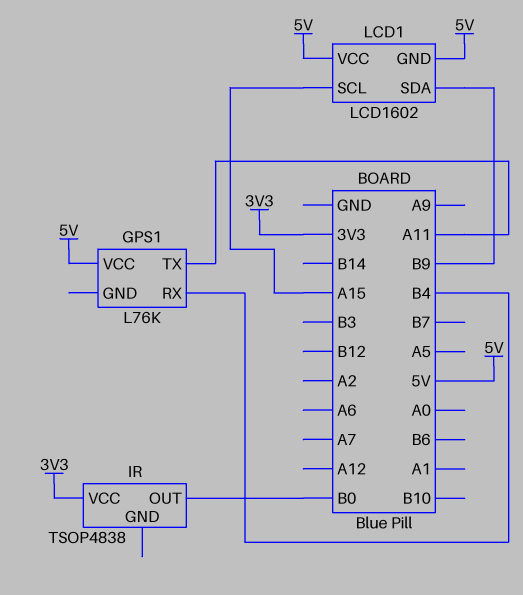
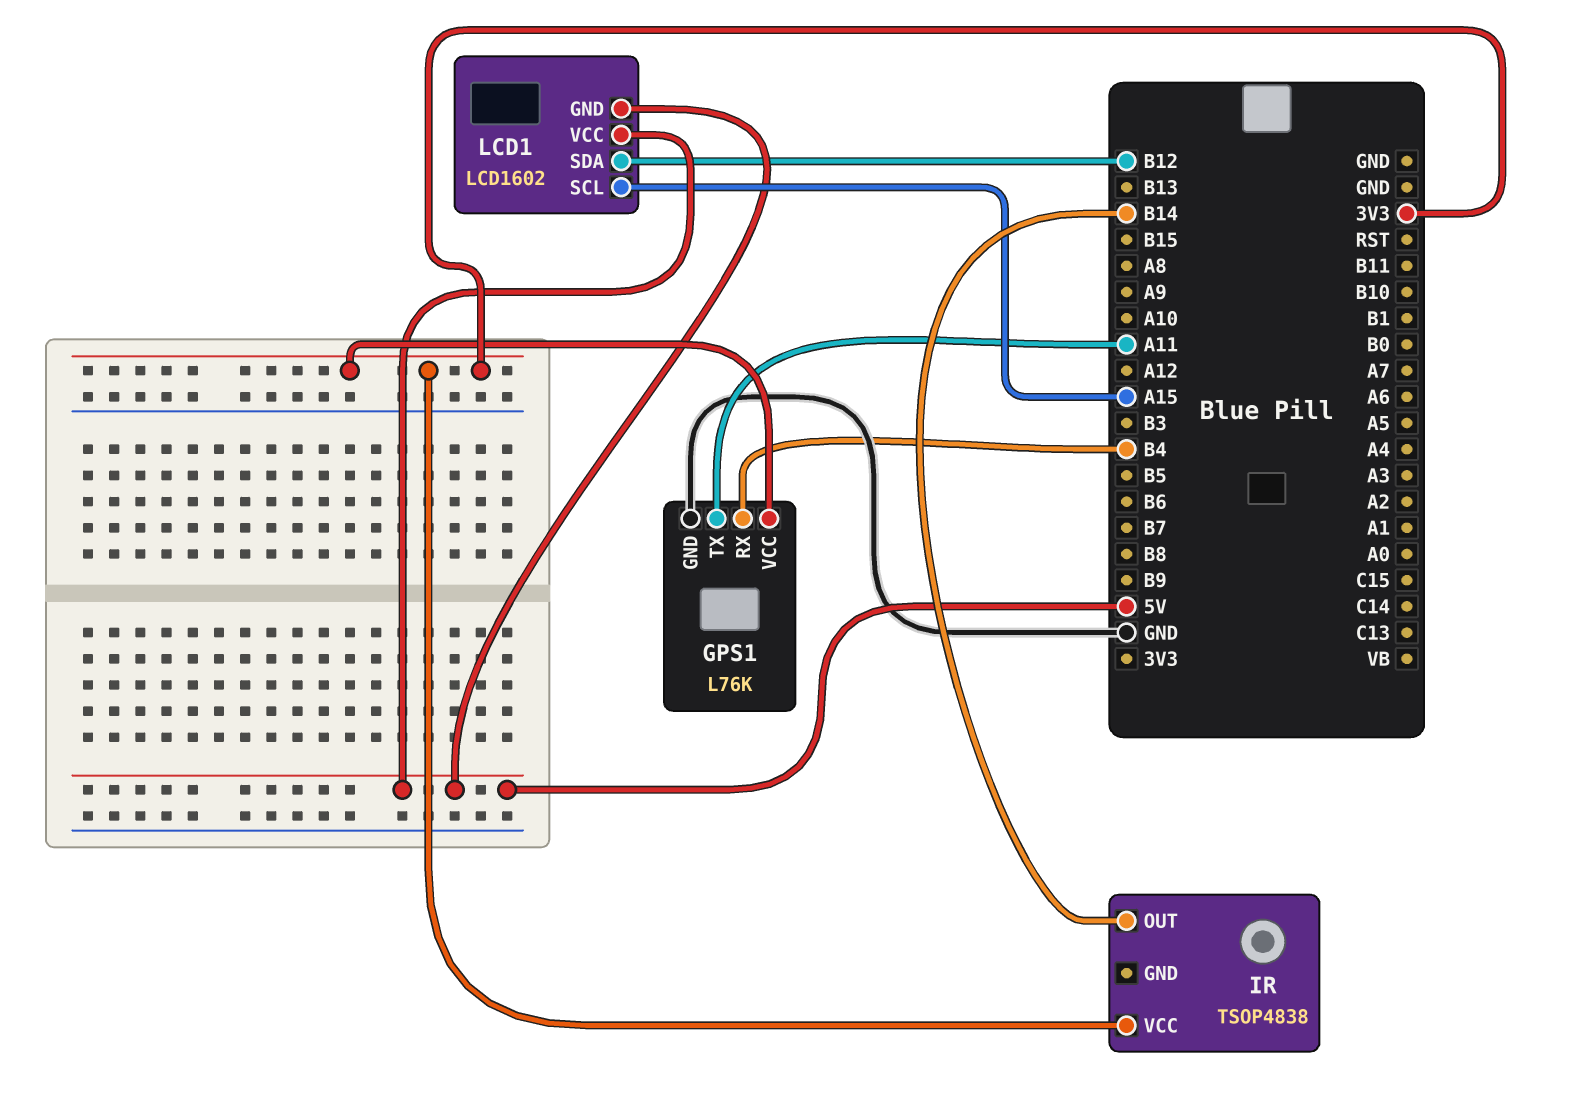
GPS1 pin GND: none -> GND
GPS1 pin VCC: 5V -> 3V3
IR pin OUT: B0 -> B14
LCD1 pin SDA: B9 -> B12

